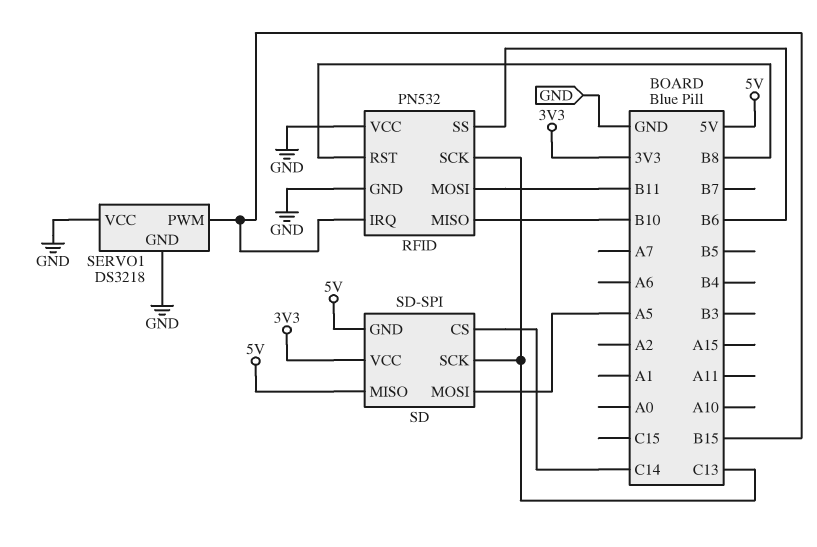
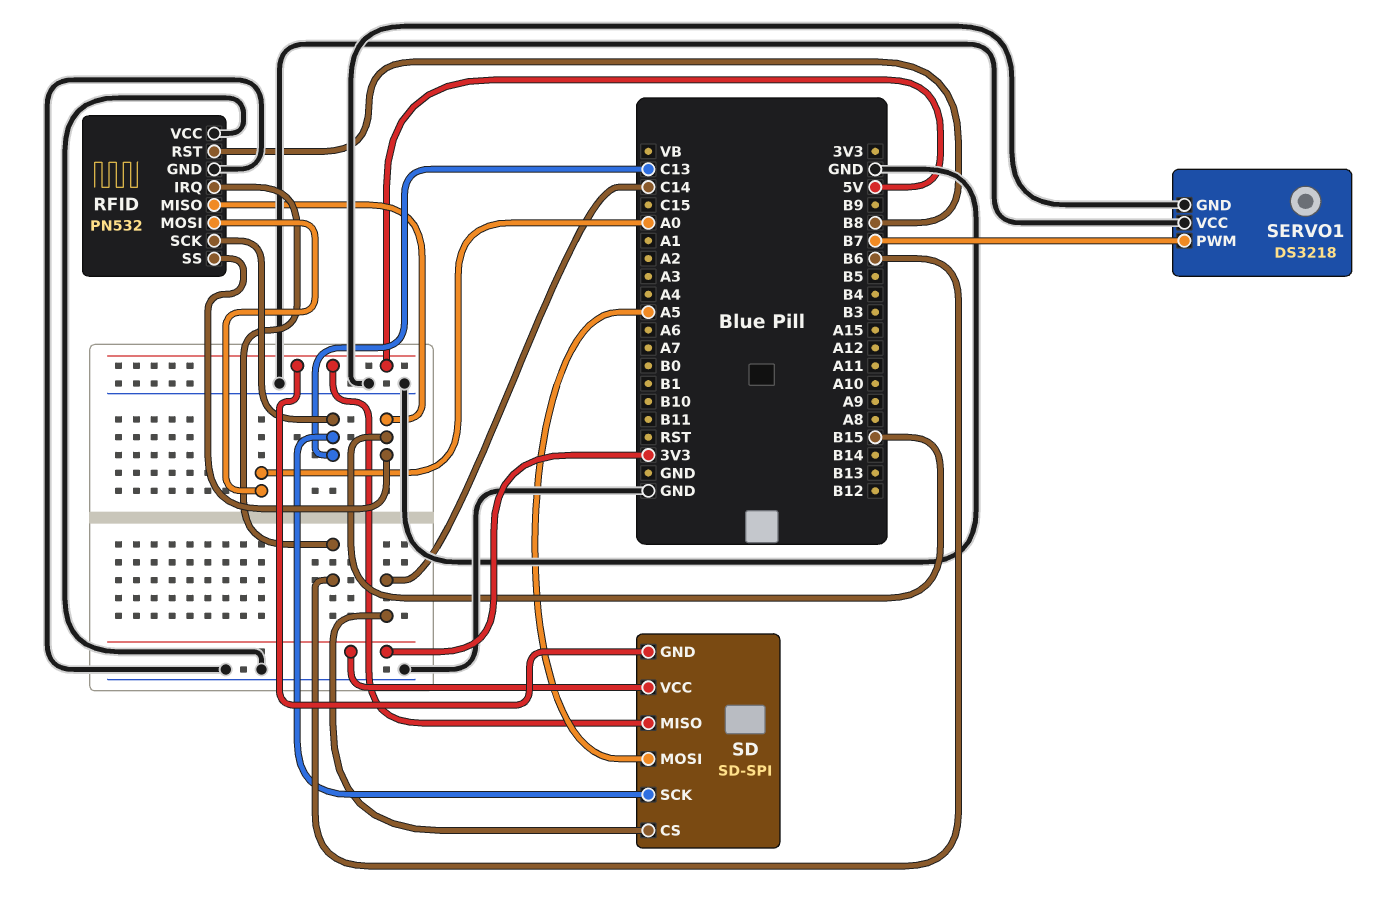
RFID pin IRQ: B15 -> B6
RFID pin MISO: B10 -> B15
RFID pin MOSI: B11 -> A0
RFID pin SS: B6 -> B15
SERVO1 pin PWM: B15 -> B7

